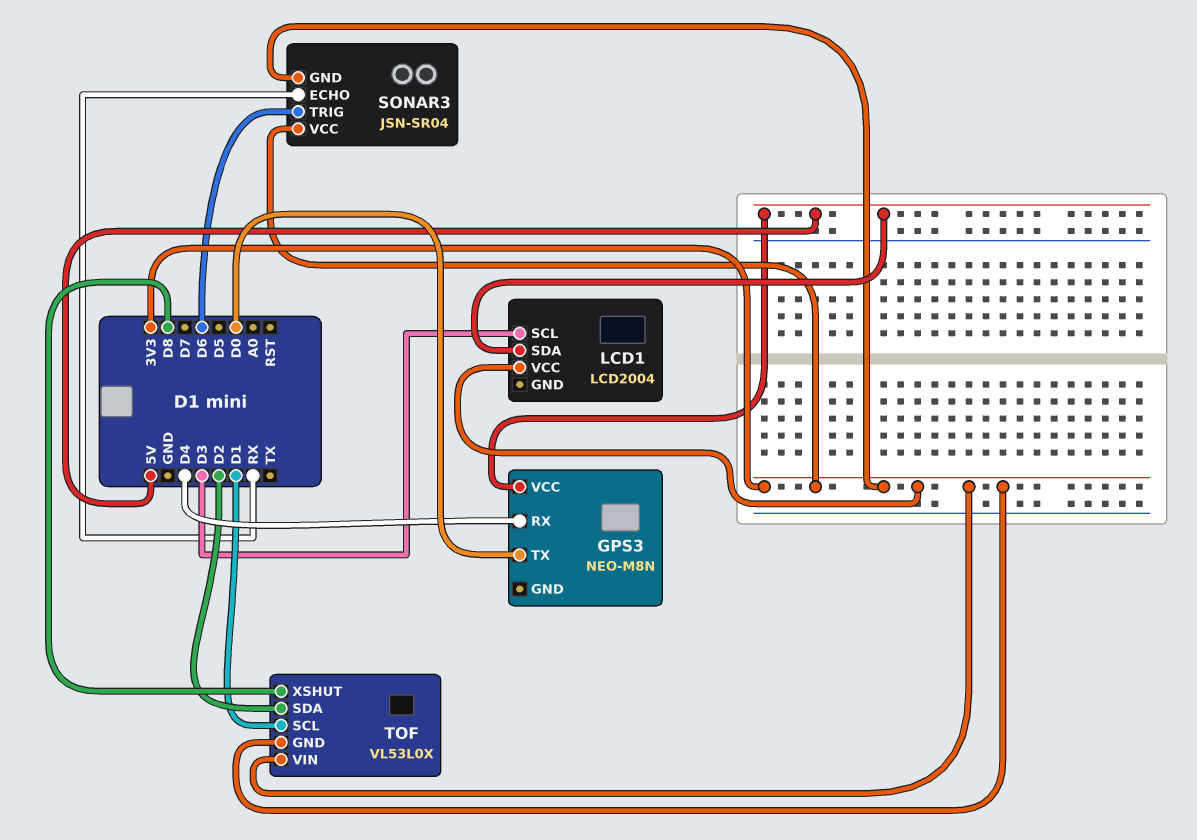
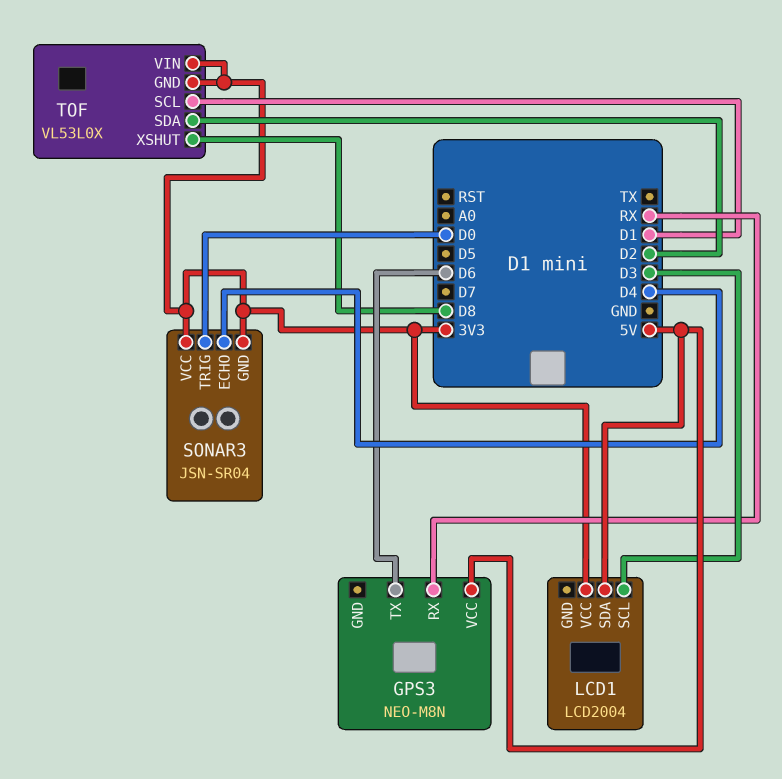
GPS3 pin RX: D4 -> RX
GPS3 pin TX: D0 -> D6
SONAR3 pin ECHO: RX -> D4
SONAR3 pin TRIG: D6 -> D0

